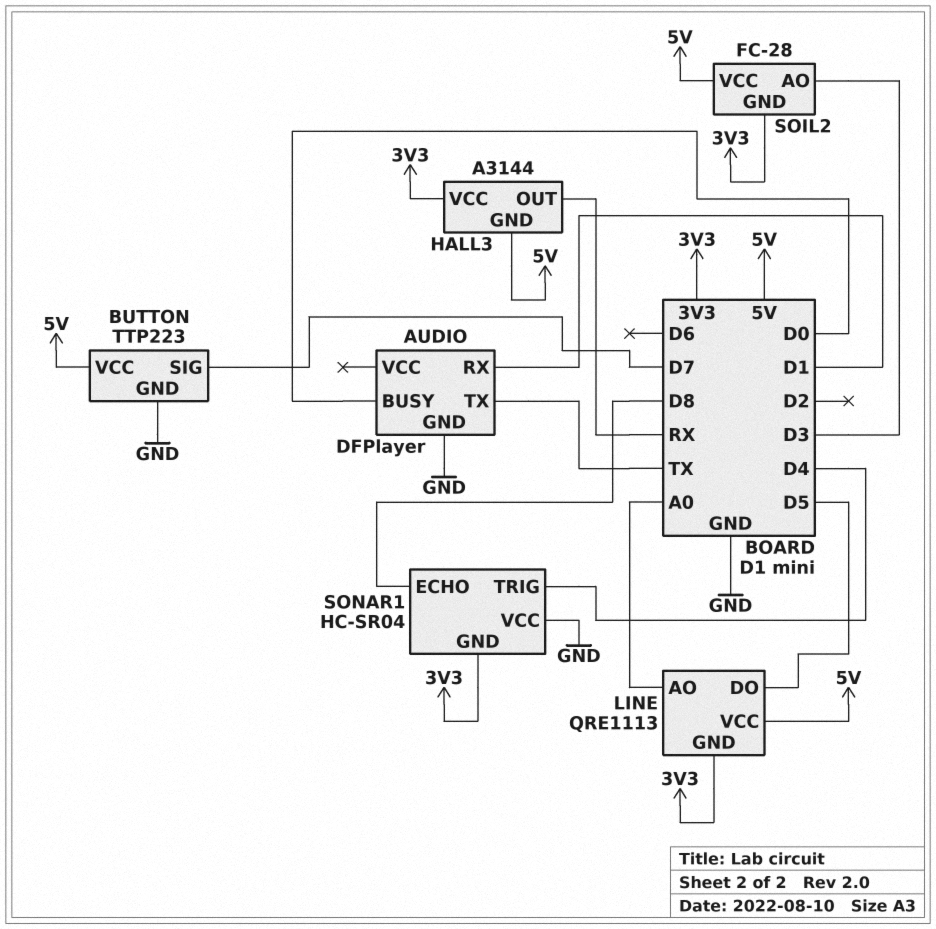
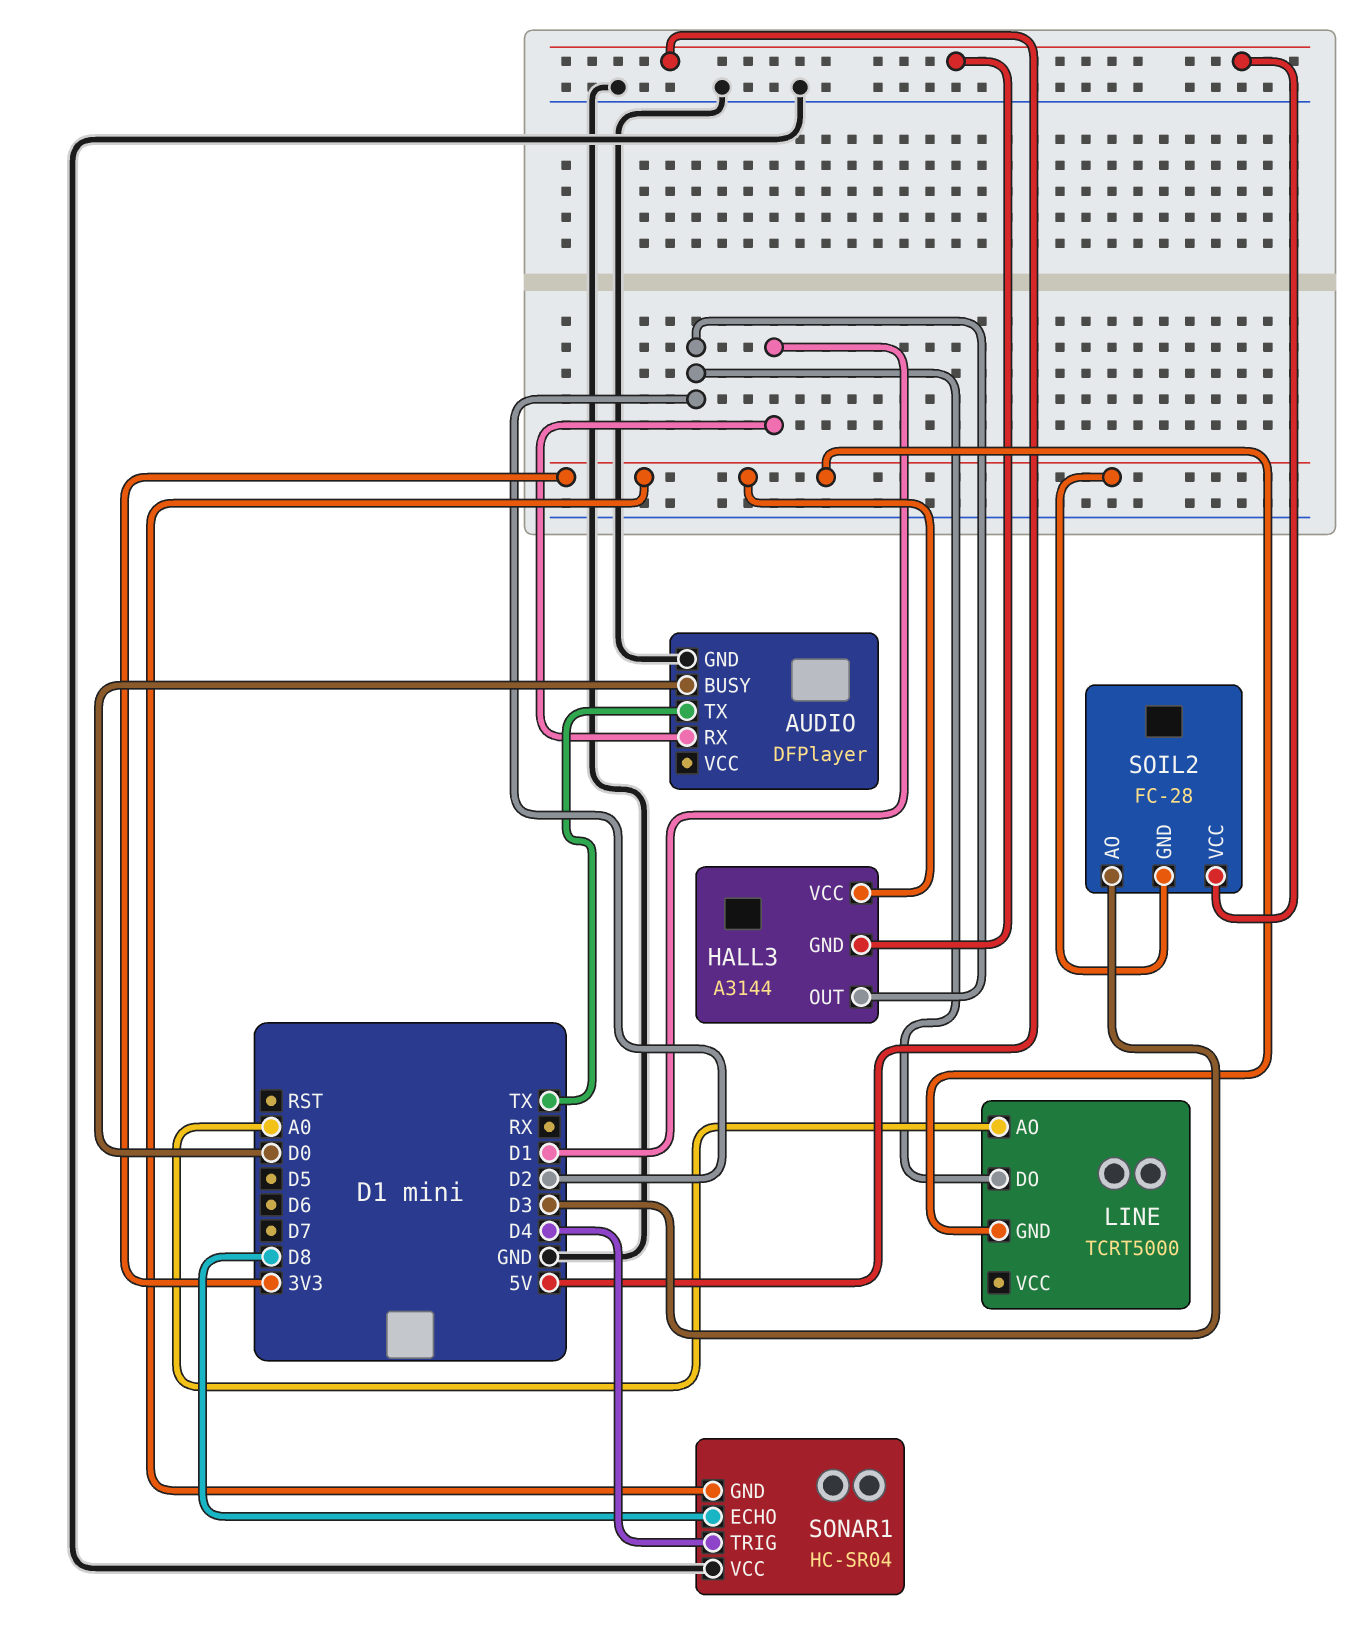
BUTTON: TTP223 -> none
BUTTON pin GND: GND -> none
BUTTON pin SIG: D7 -> none
BUTTON pin VCC: 5V -> none
HALL3 pin OUT: RX -> D2
LINE: QRE1113 -> TCRT5000
LINE pin DO: D5 -> D2
LINE pin VCC: 5V -> none

